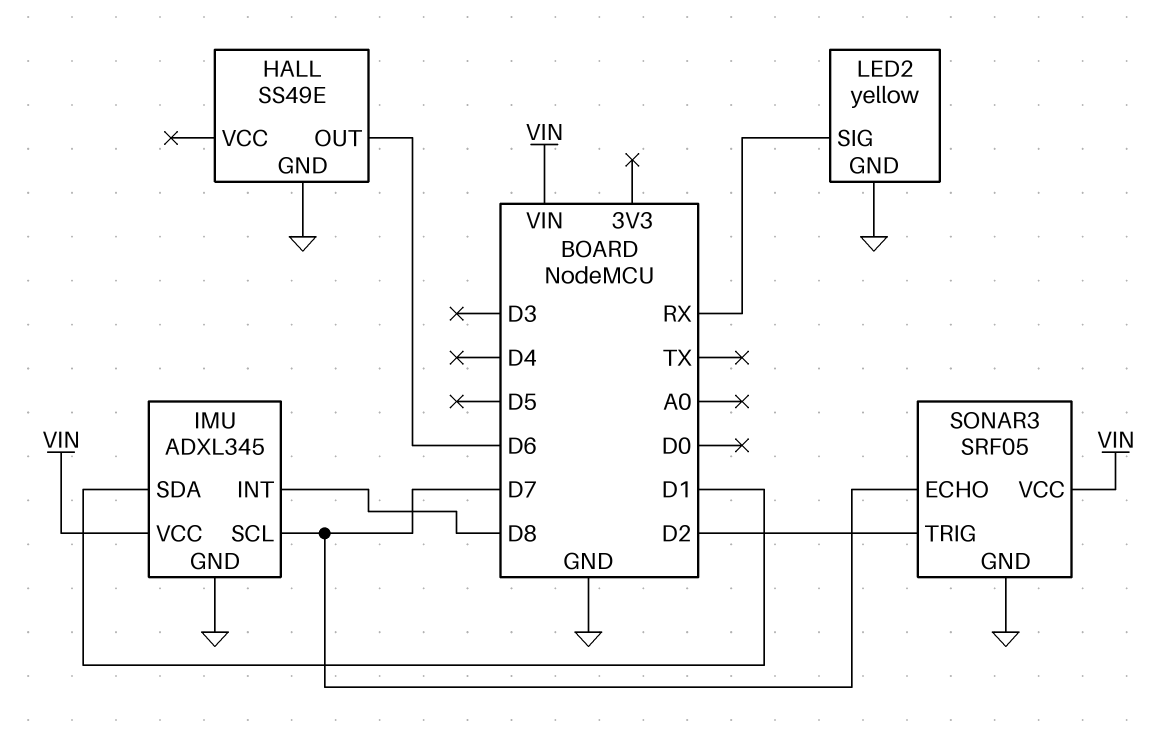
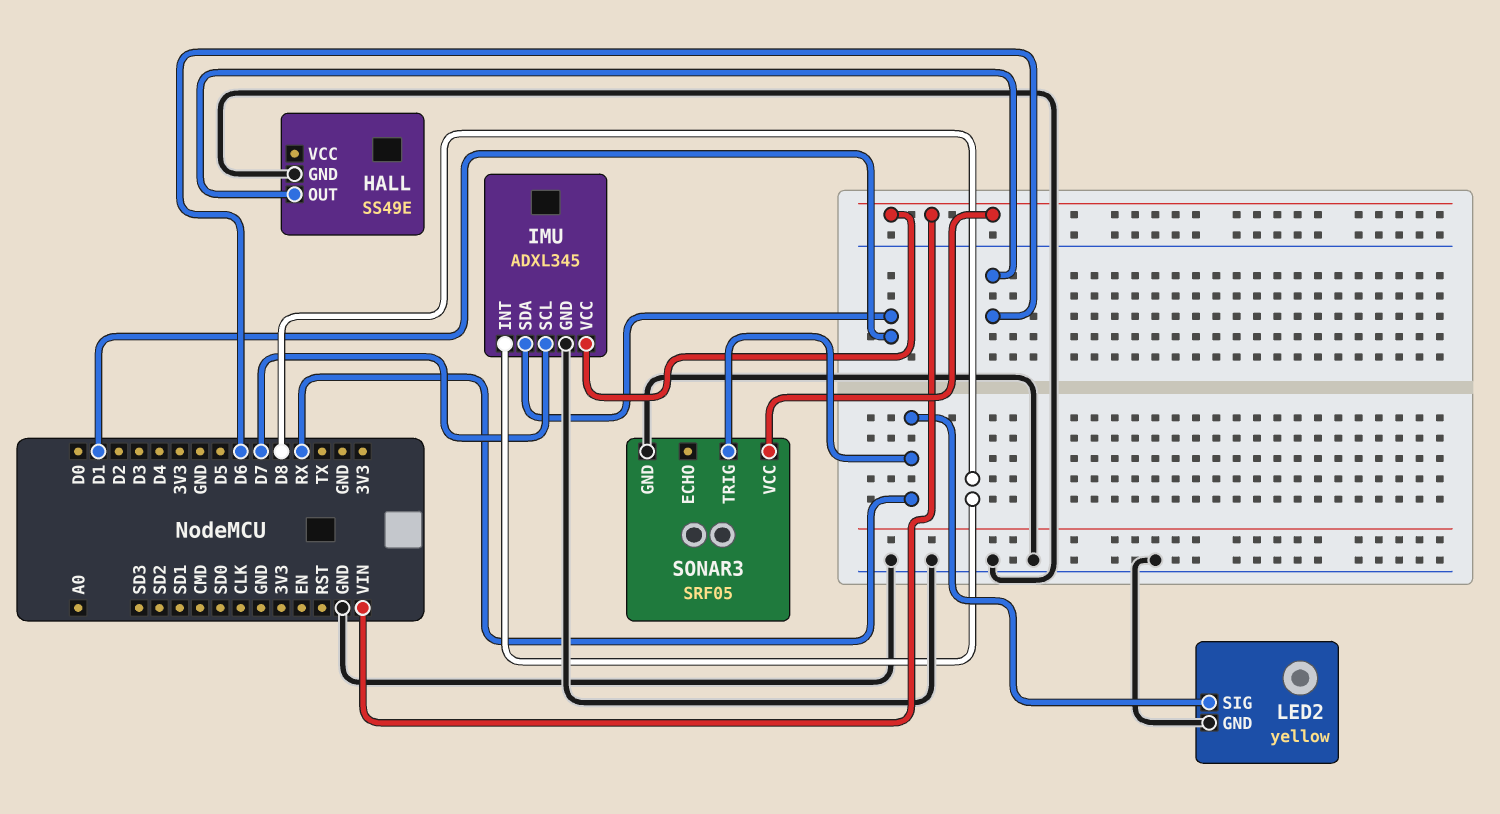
SONAR3 pin ECHO: D7 -> none
SONAR3 pin TRIG: D2 -> RX

